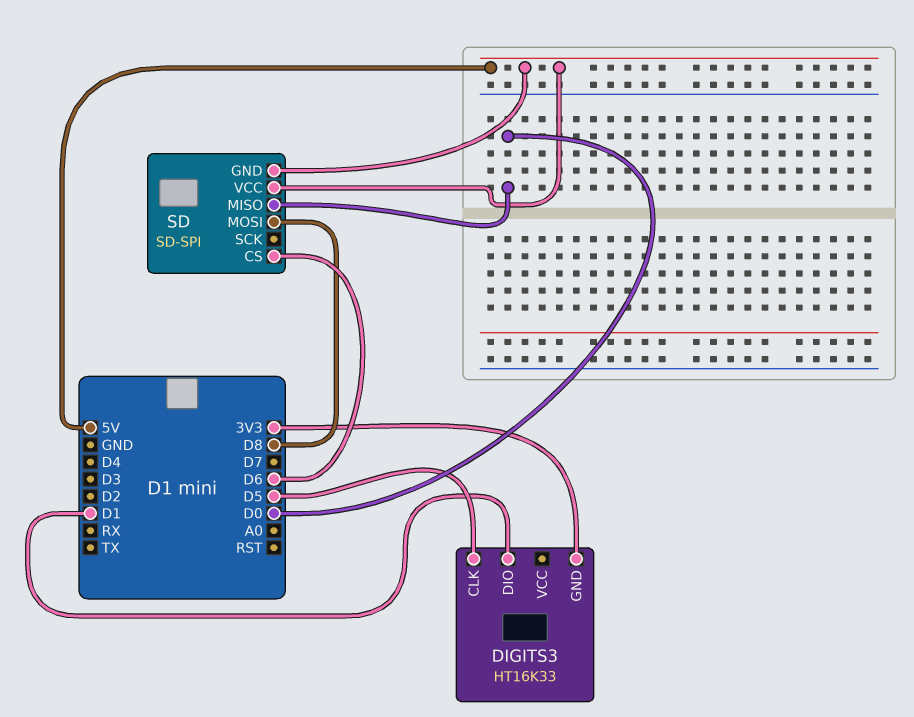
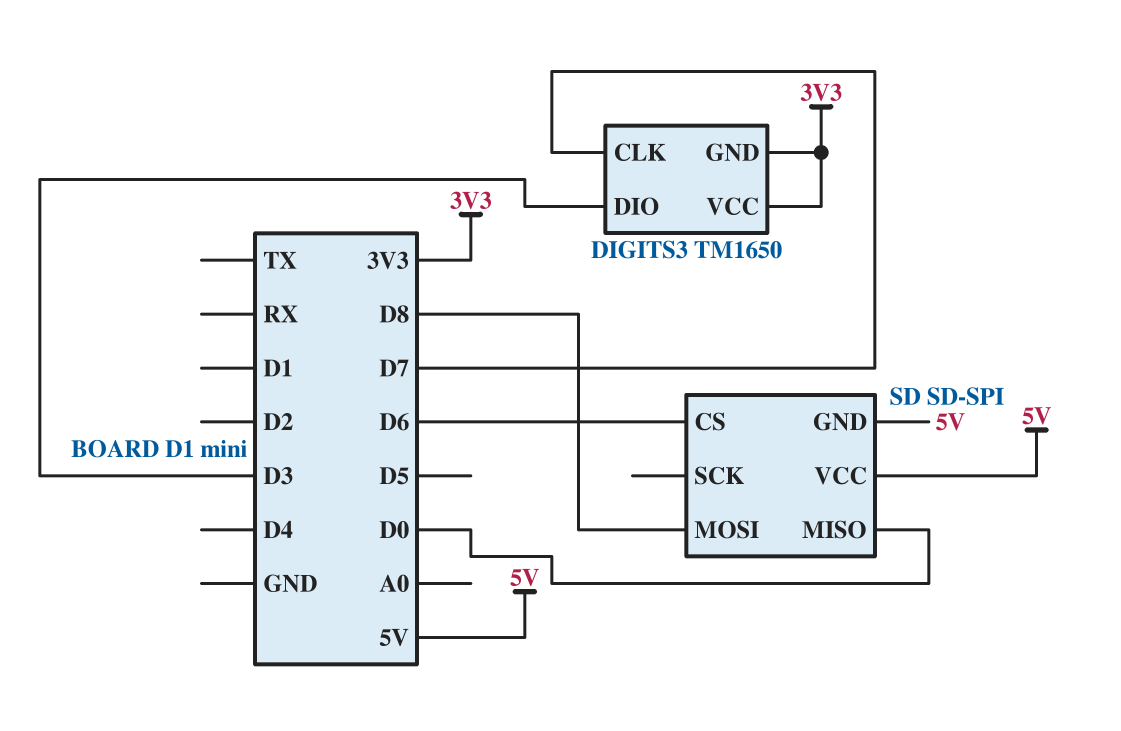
DIGITS3: HT16K33 -> TM1650
DIGITS3 pin CLK: D5 -> D7
DIGITS3 pin DIO: D1 -> D3
DIGITS3 pin VCC: none -> 3V3

